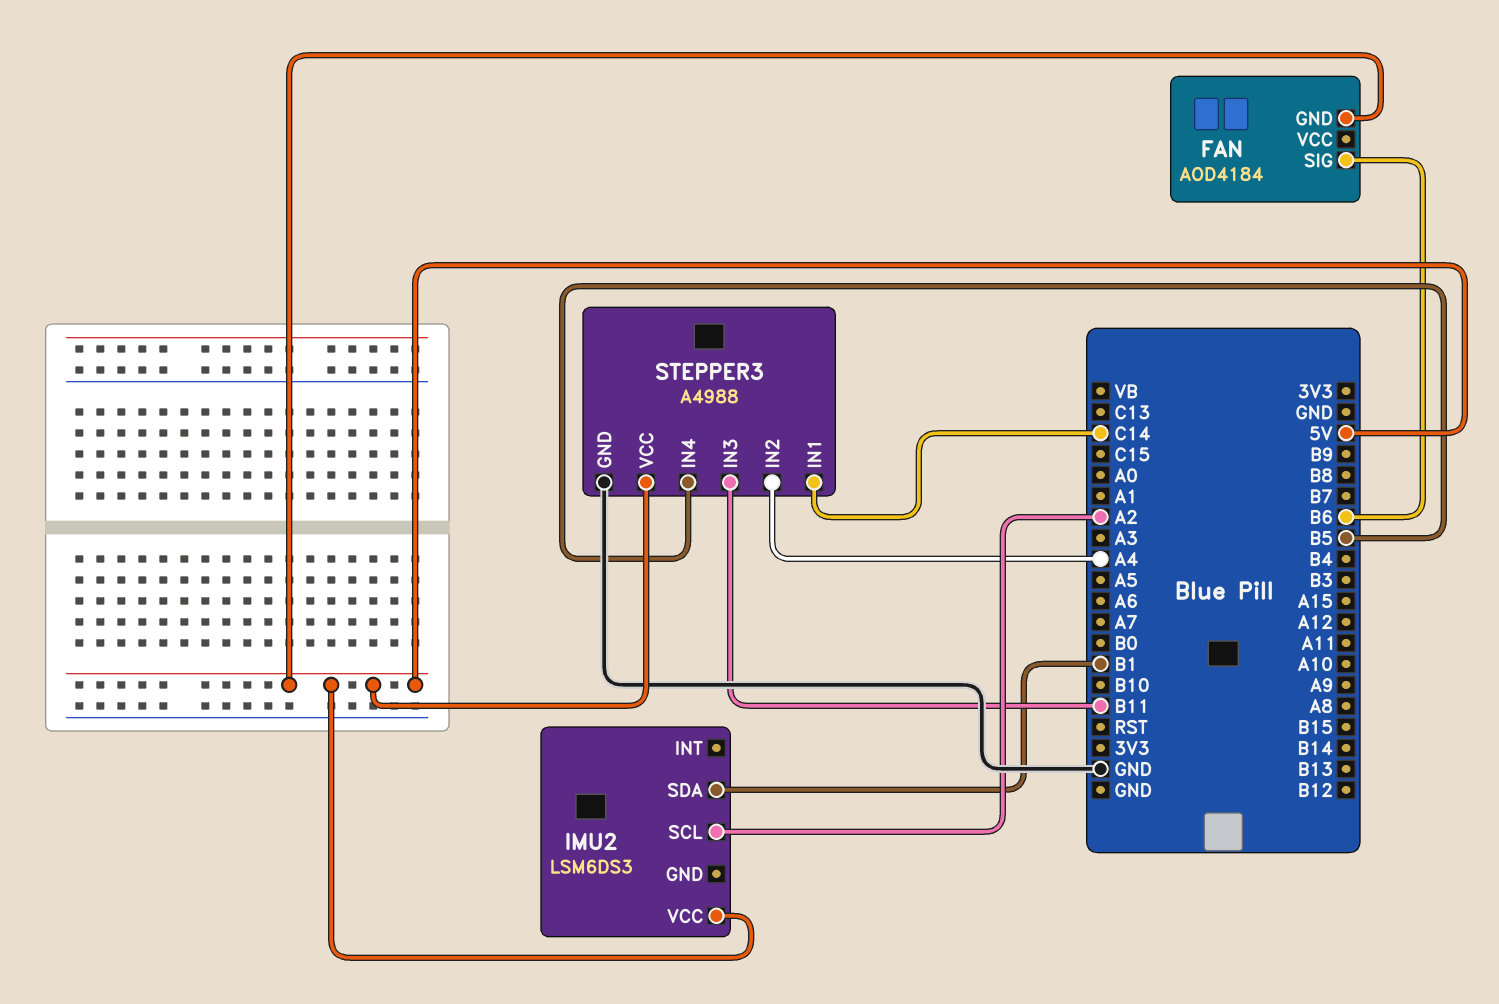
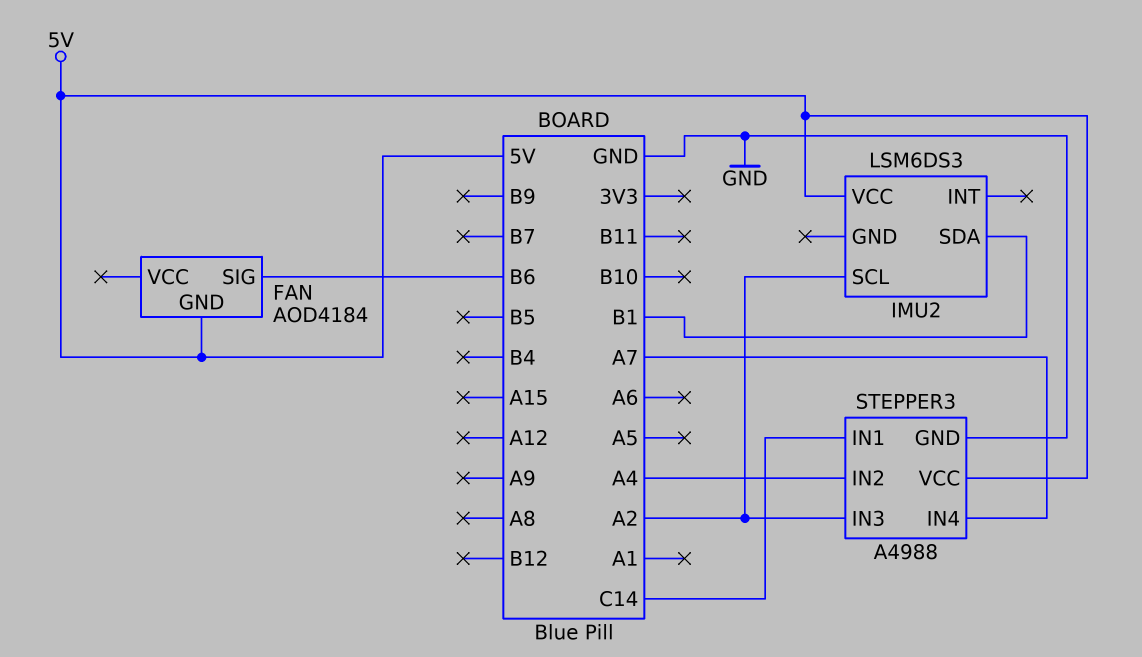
STEPPER3 pin IN3: B11 -> A2
STEPPER3 pin IN4: B5 -> A7

